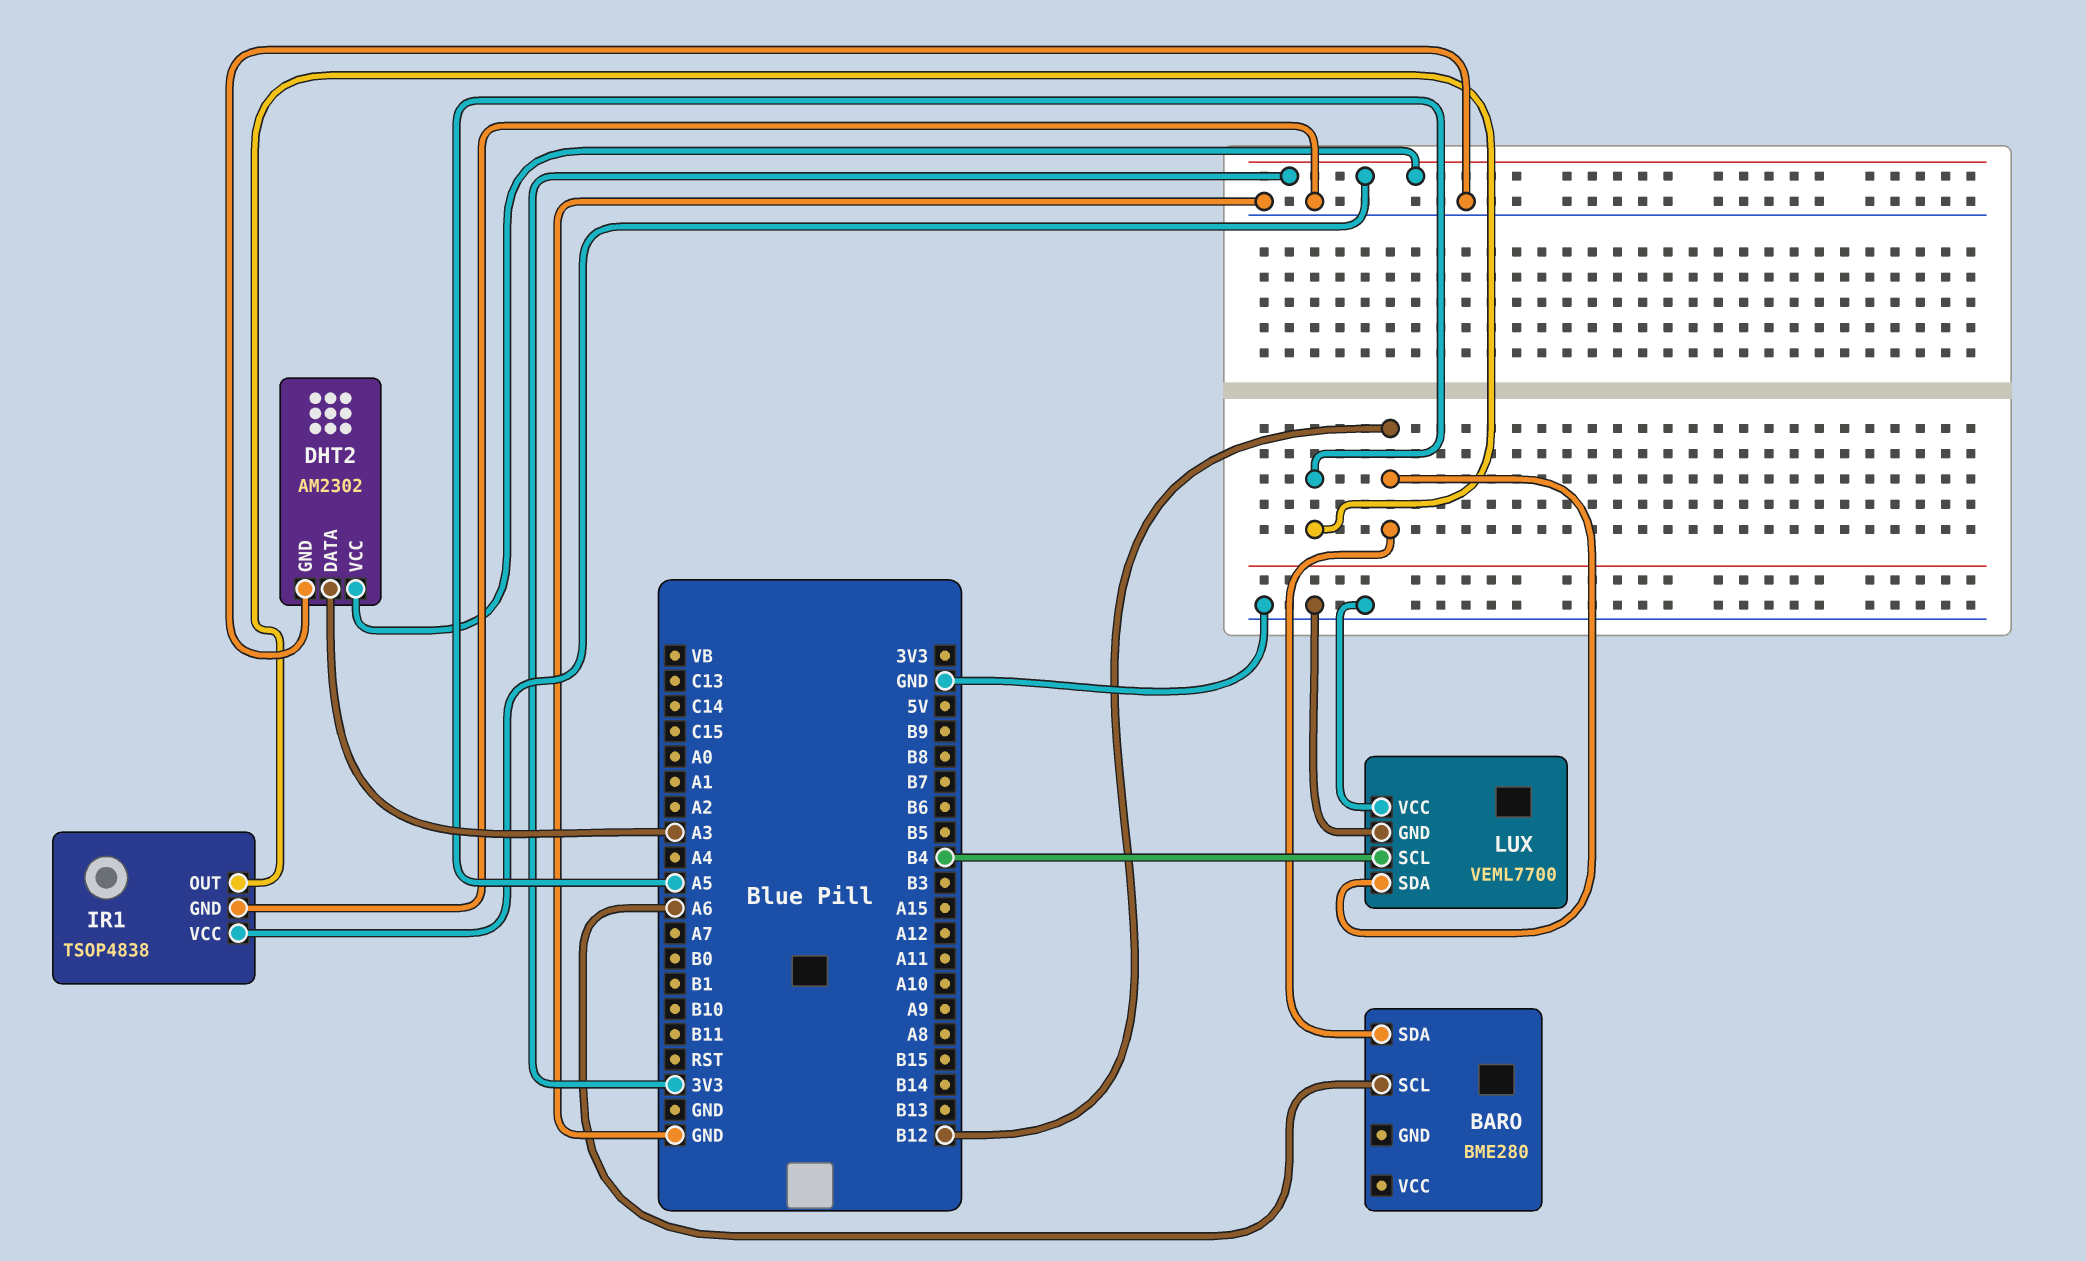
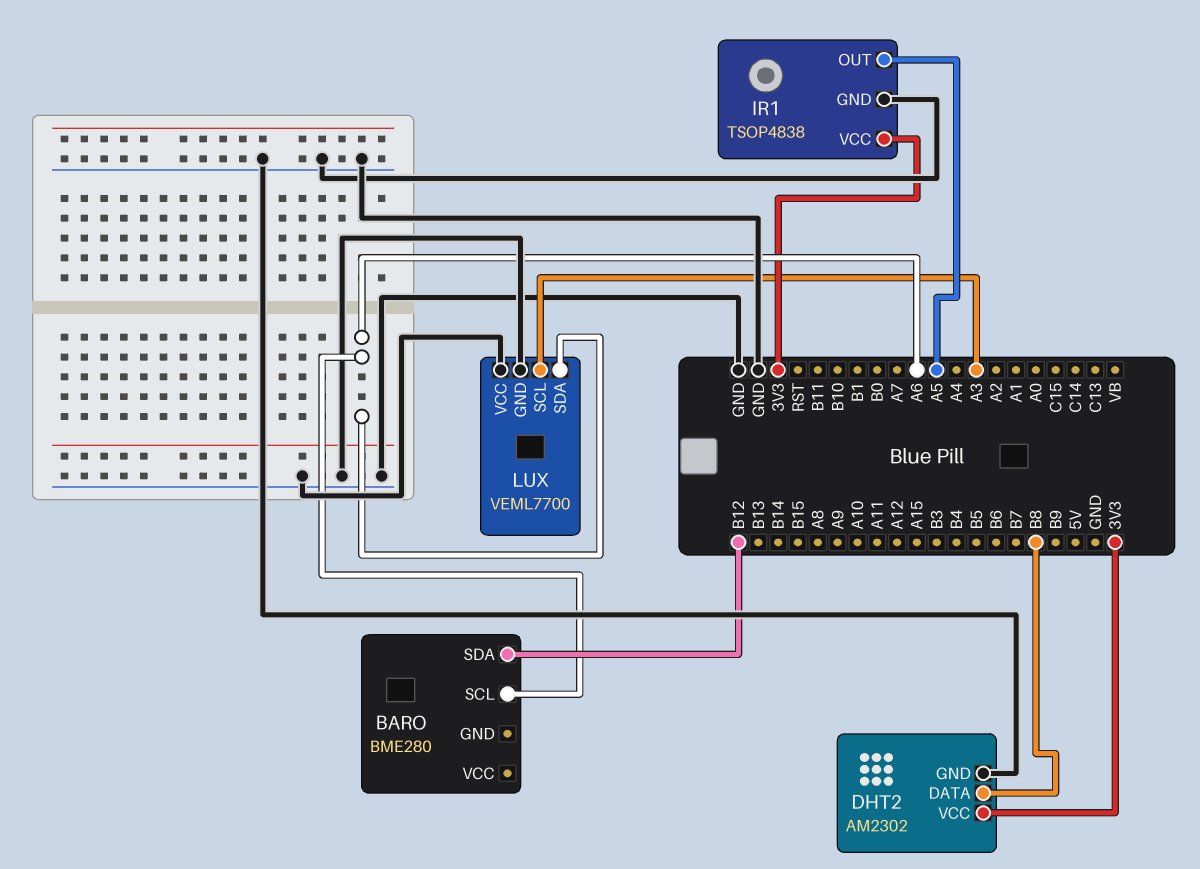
DHT2 pin DATA: A3 -> B8
LUX pin SCL: B4 -> A3
LUX pin SDA: B12 -> A6

